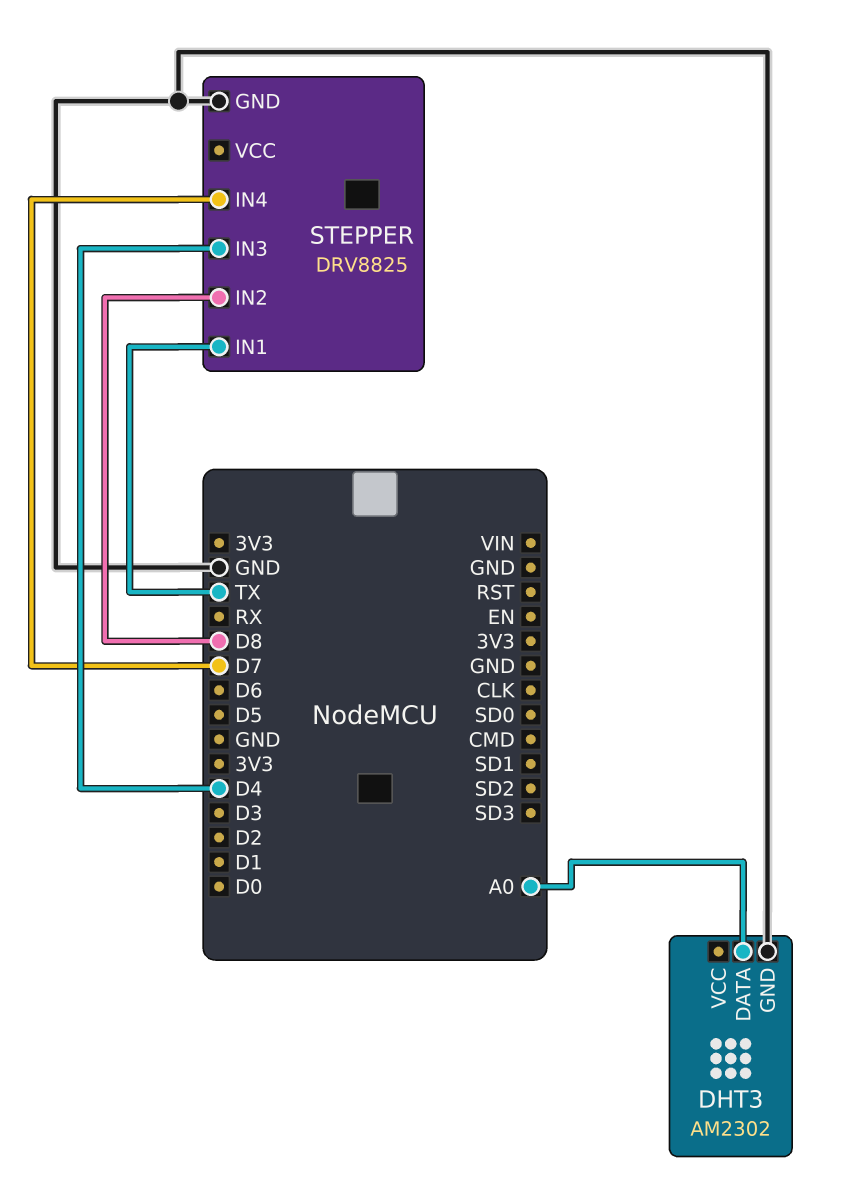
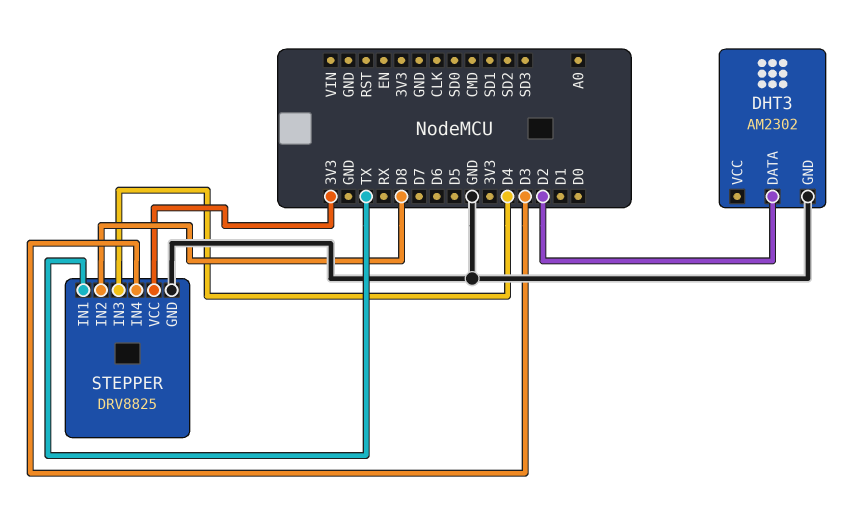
DHT3 pin DATA: A0 -> D2
STEPPER pin IN4: D7 -> D3
STEPPER pin VCC: none -> 3V3

